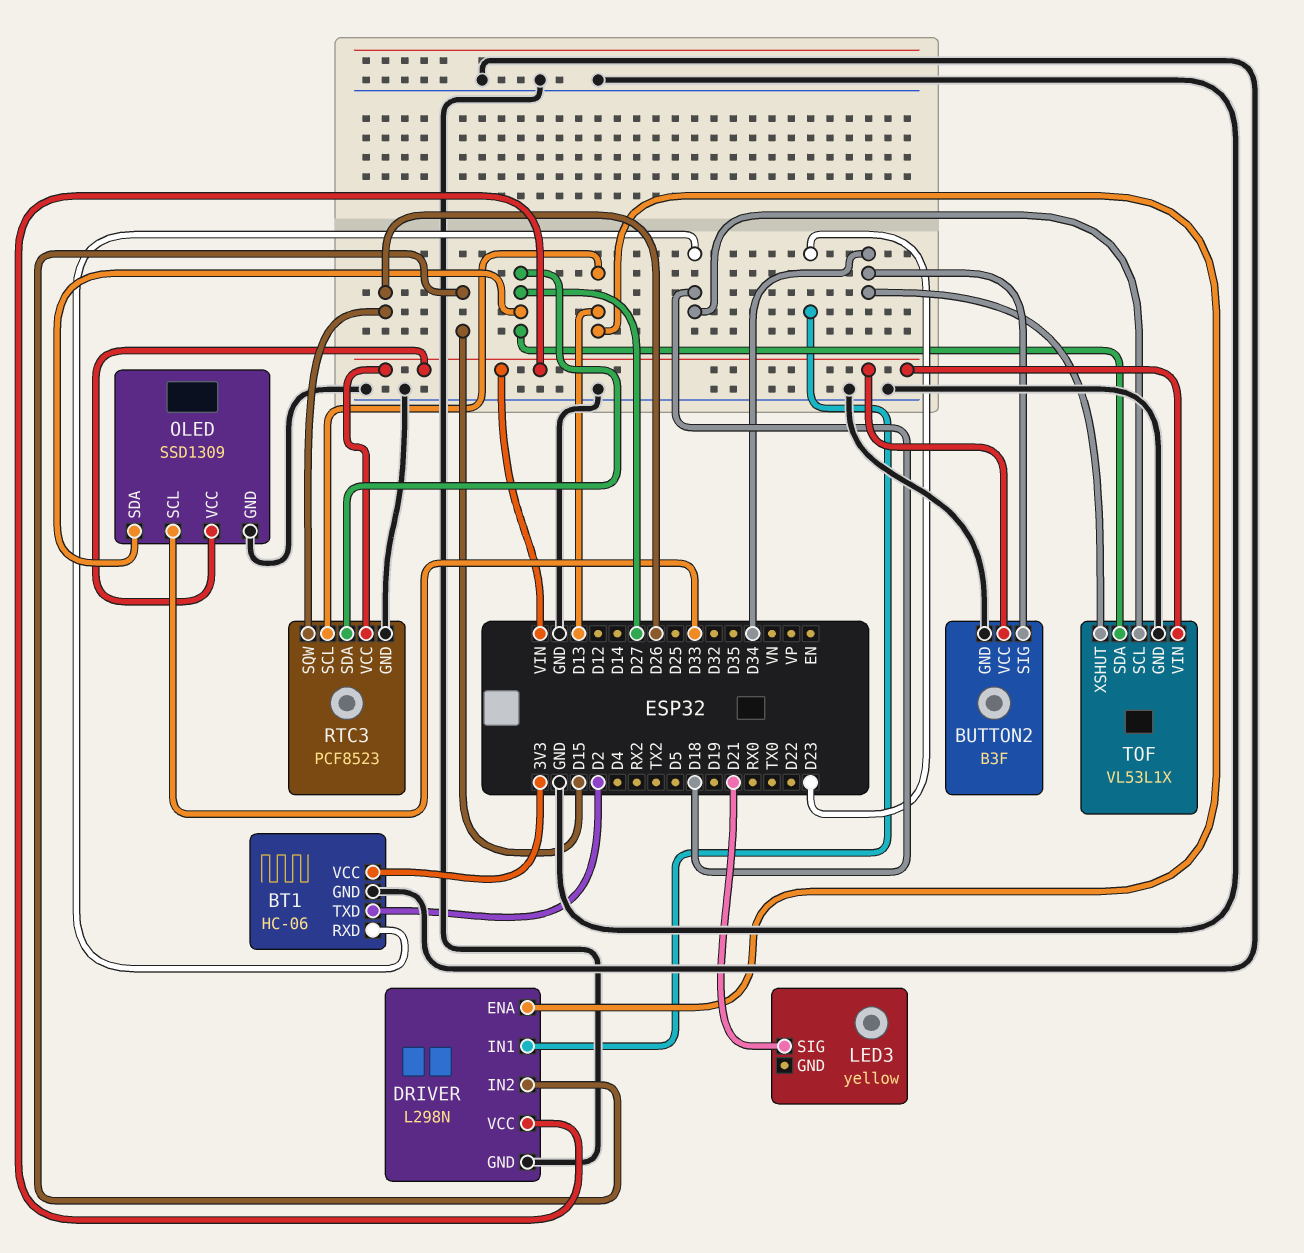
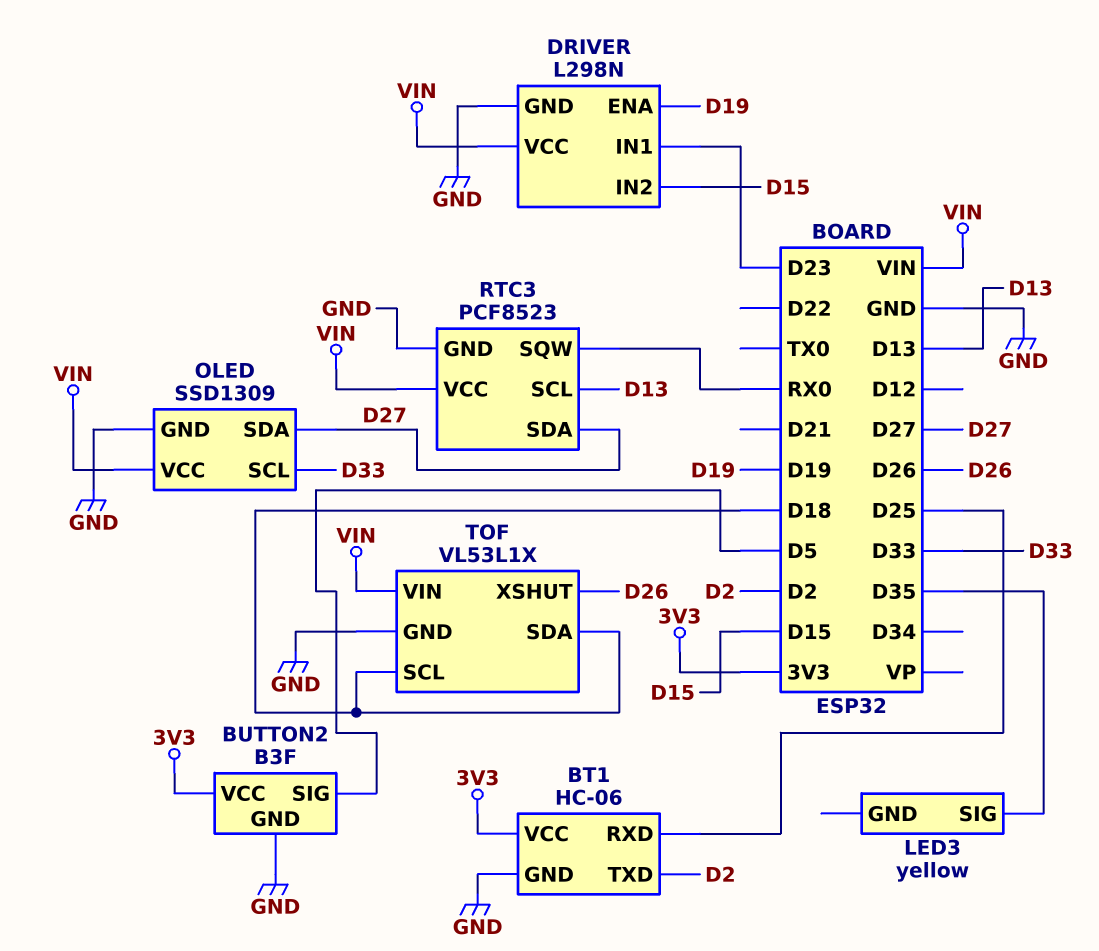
BT1 pin RXD: D18 -> D25
BUTTON2 pin SIG: D34 -> D5
BUTTON2 pin VCC: VIN -> 3V3
DRIVER pin ENA: D13 -> D19
LED3 pin SIG: D21 -> D35
RTC3 pin SQW: D26 -> RX0
TOF pin SDA: D27 -> D18
TOF pin XSHUT: D34 -> D26

